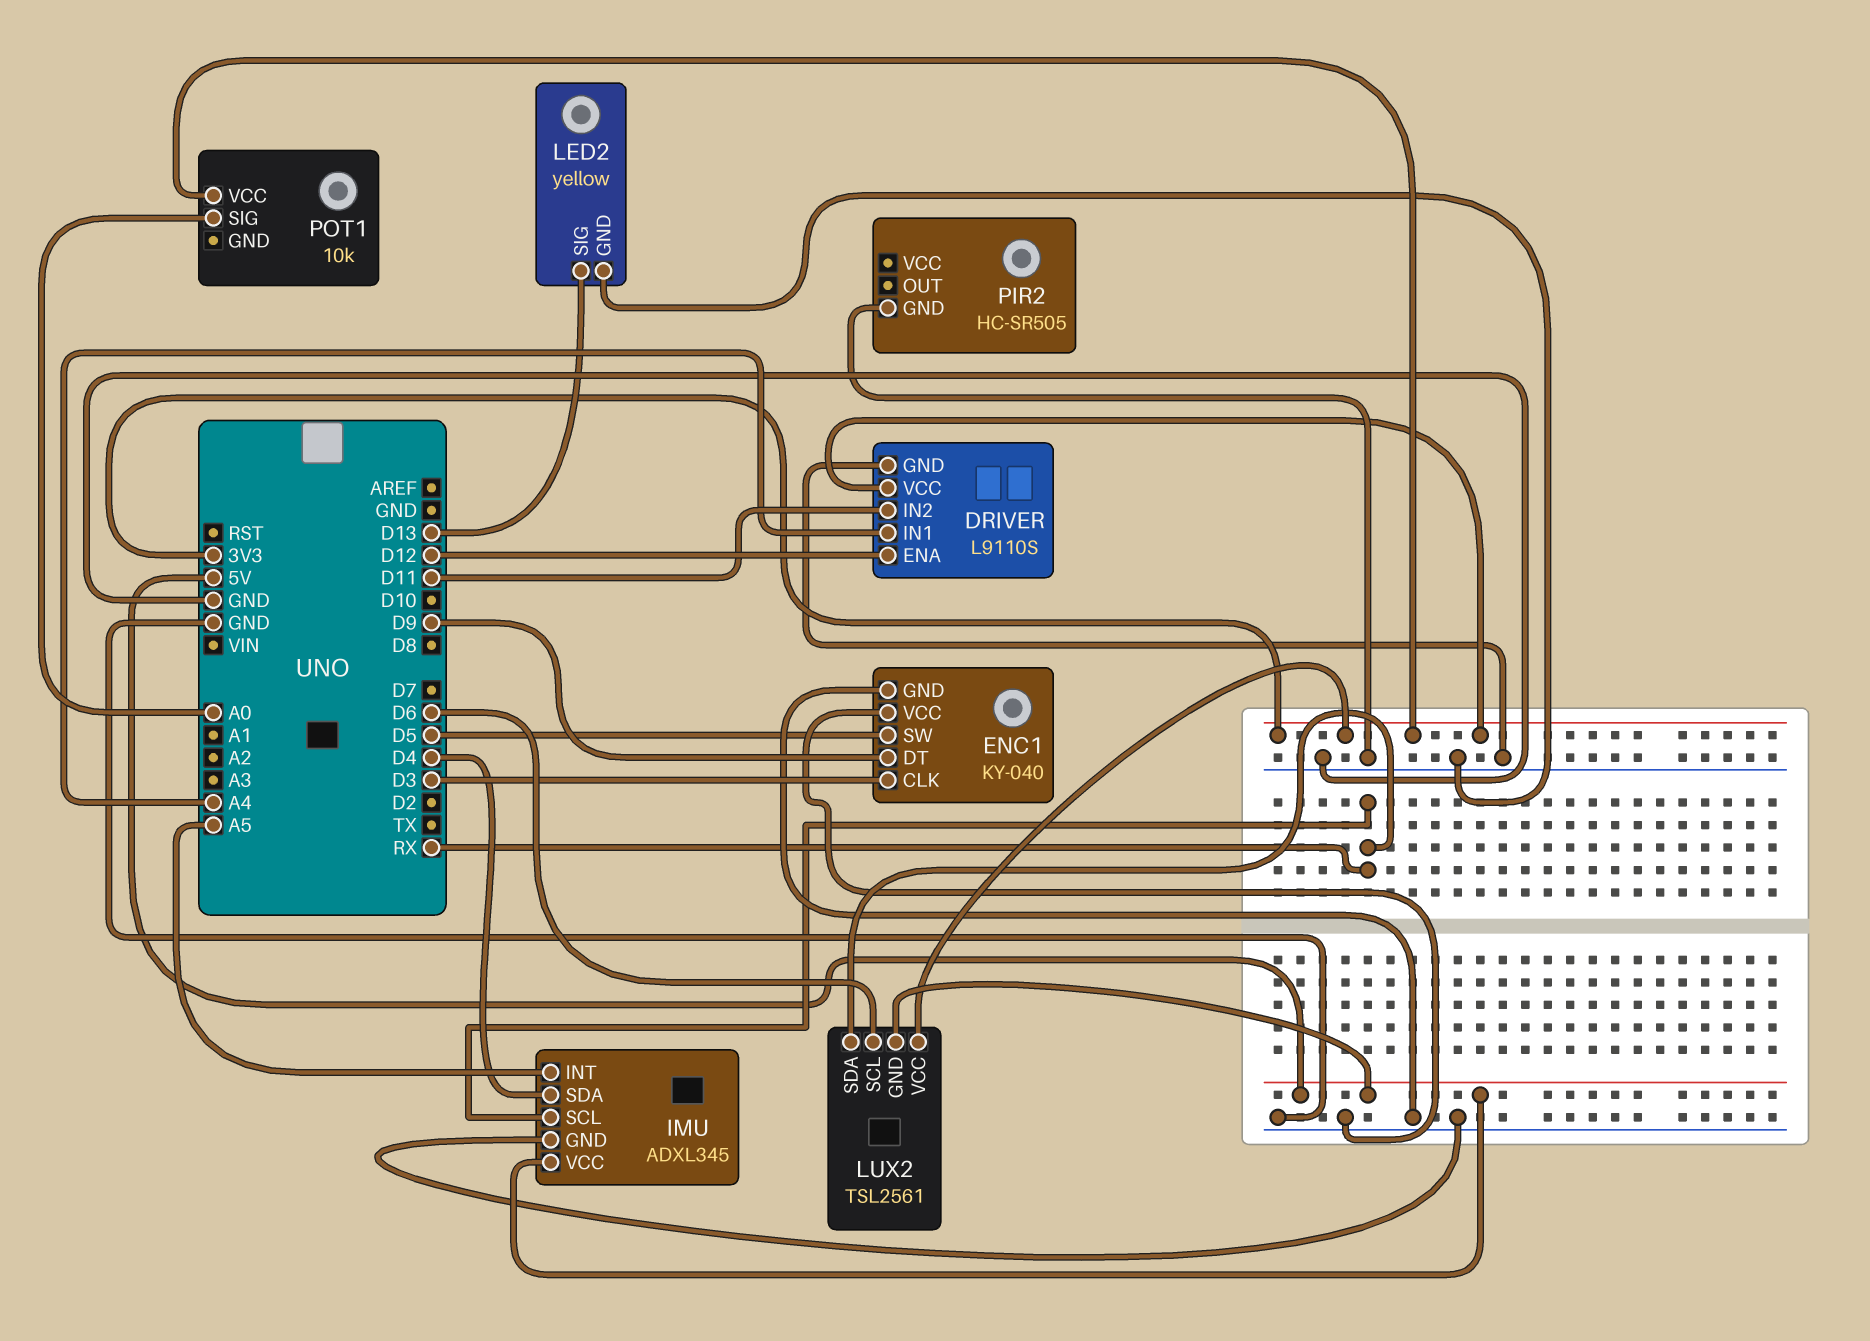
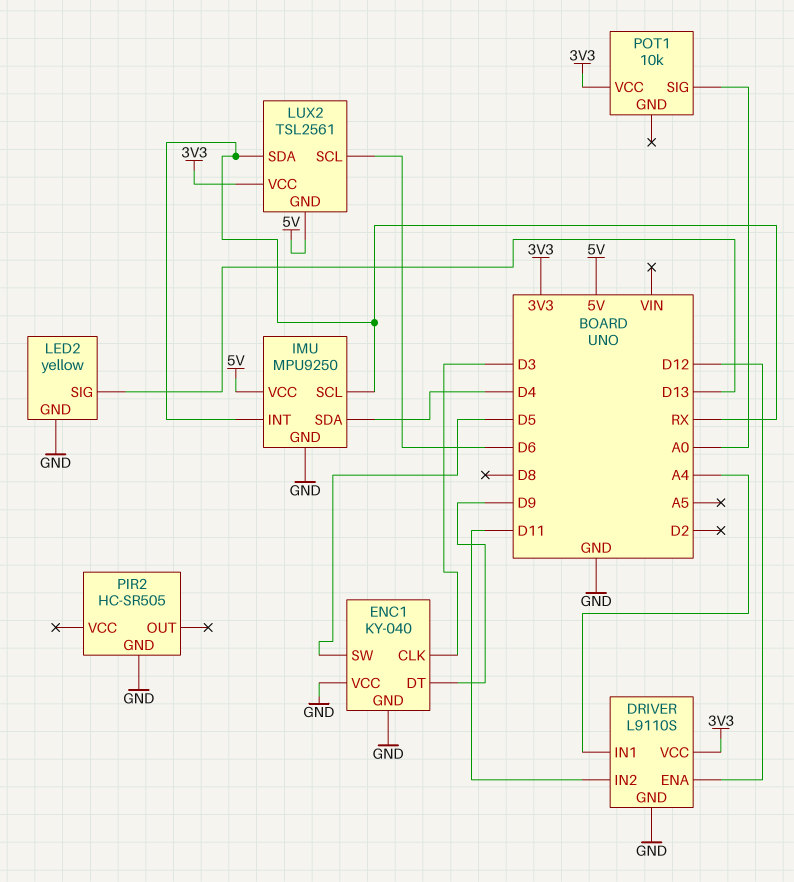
IMU: ADXL345 -> MPU9250
IMU pin INT: A5 -> RX

